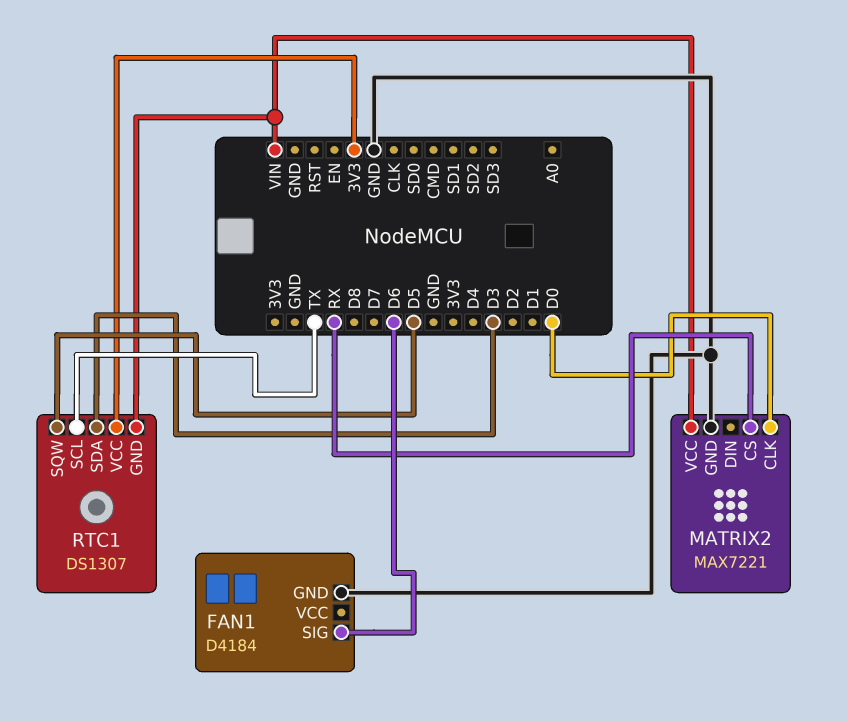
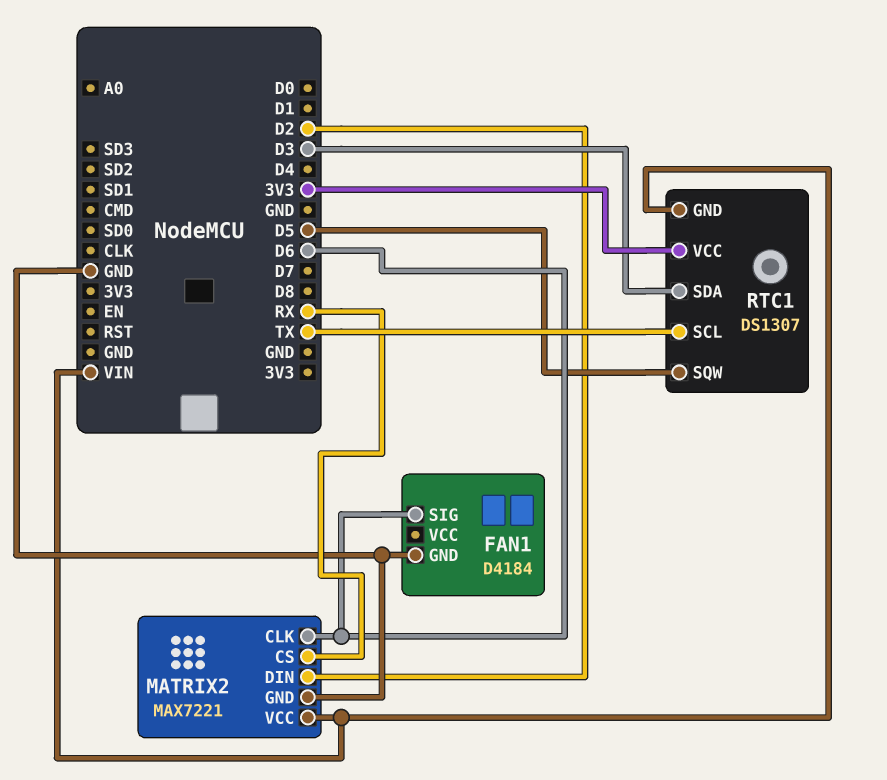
MATRIX2 pin CLK: D0 -> D6
MATRIX2 pin DIN: none -> D2

